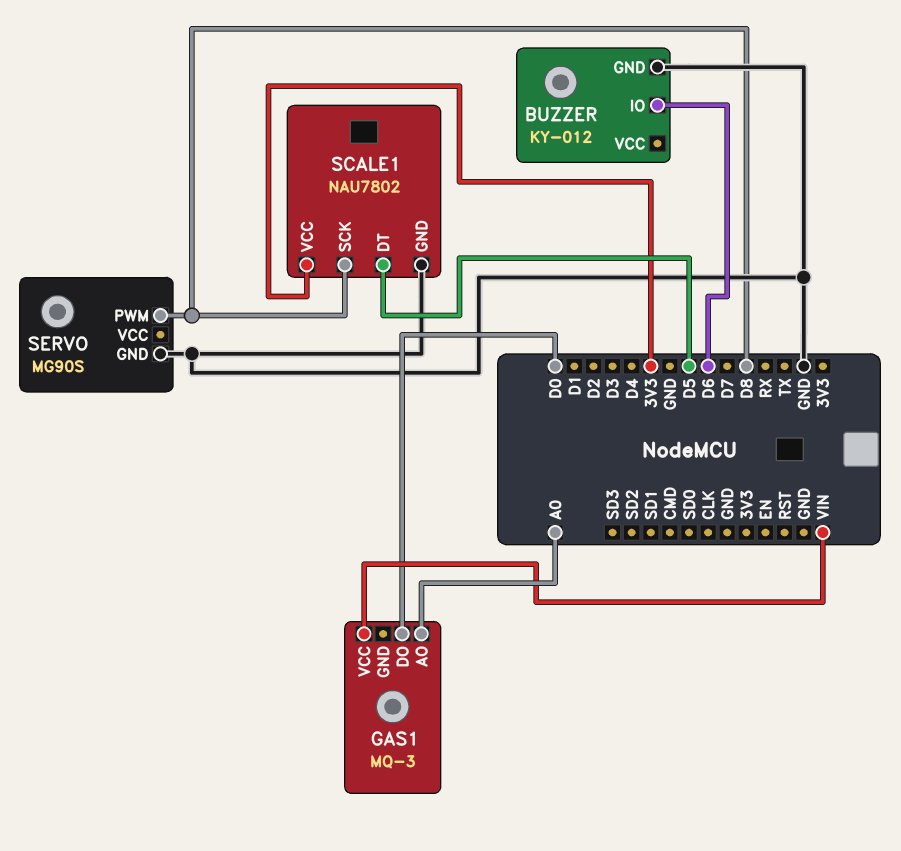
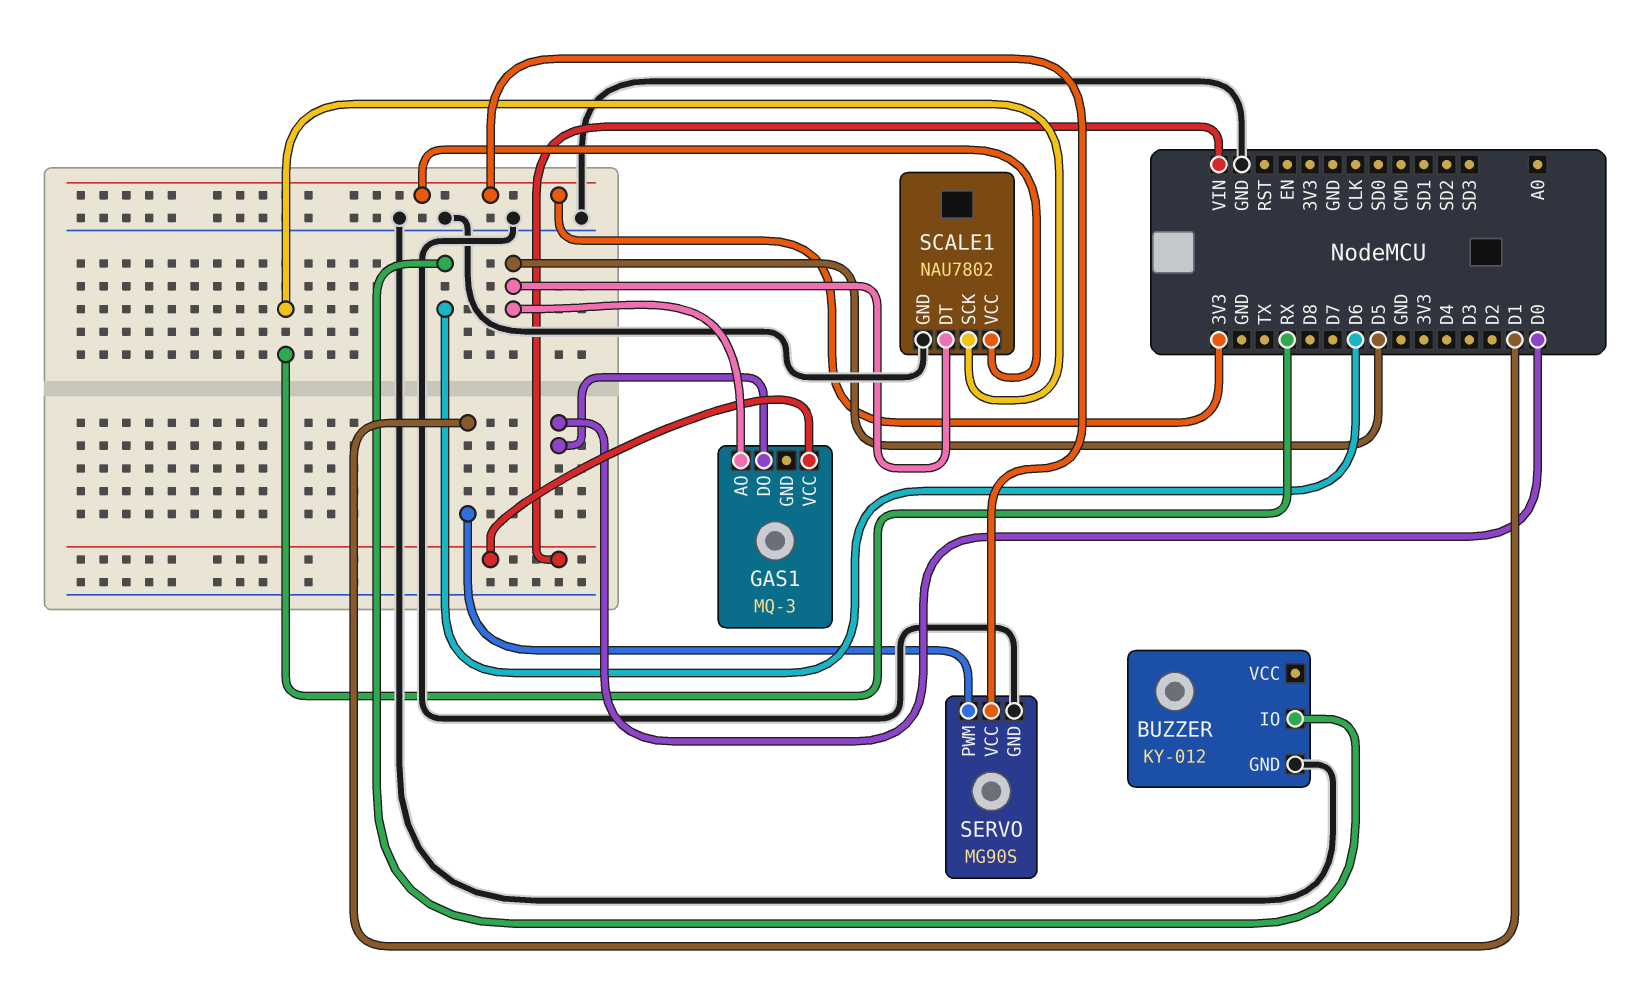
GAS1 pin AO: A0 -> D5
SCALE1 pin SCK: D8 -> RX
SERVO pin PWM: D8 -> D1
SERVO pin VCC: none -> 3V3

